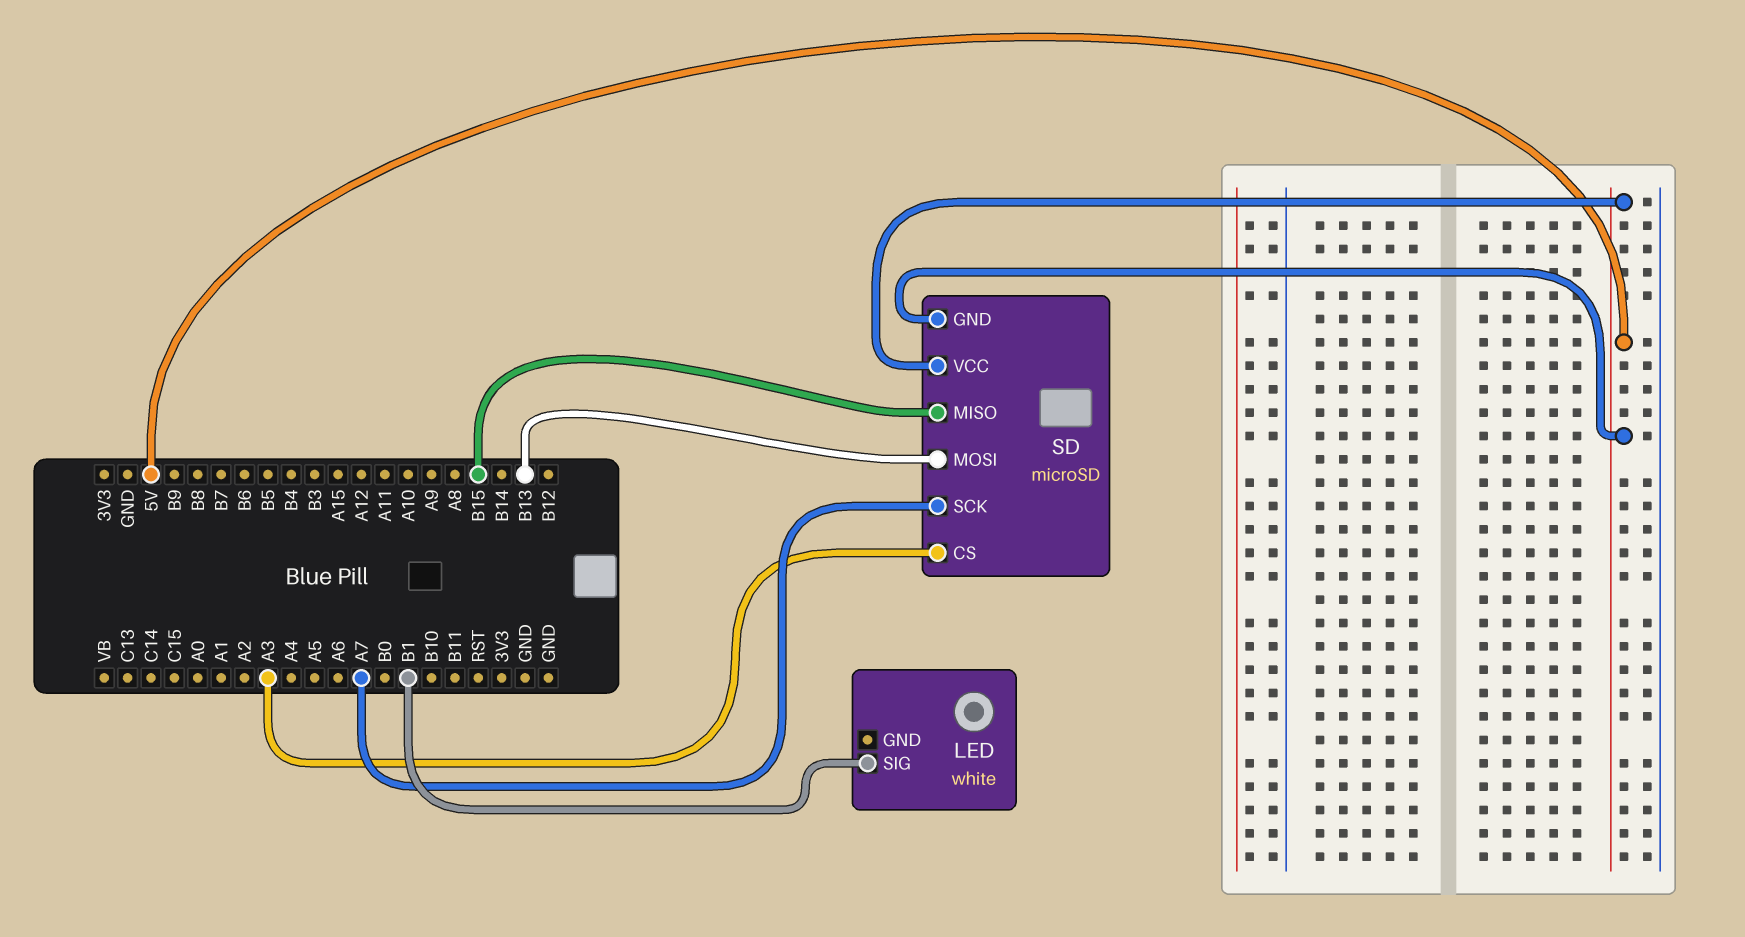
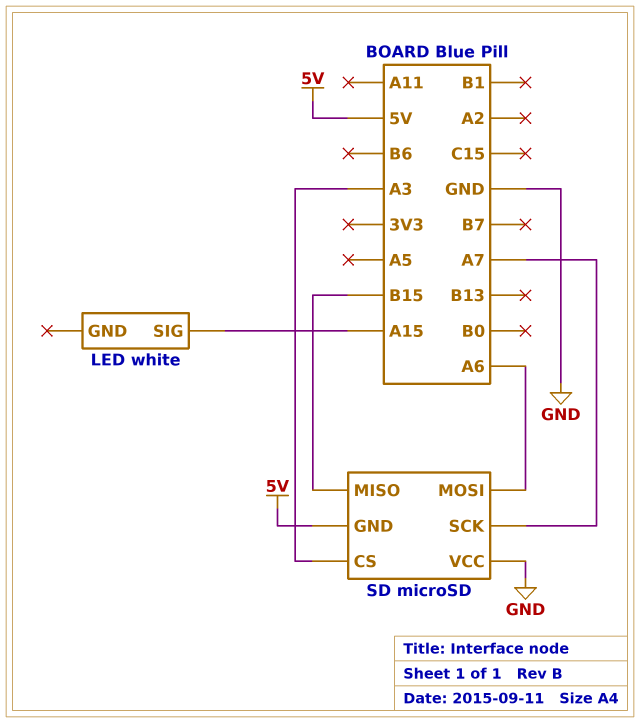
LED pin SIG: B1 -> A15
SD pin MOSI: B13 -> A6
SD pin VCC: 5V -> GND

